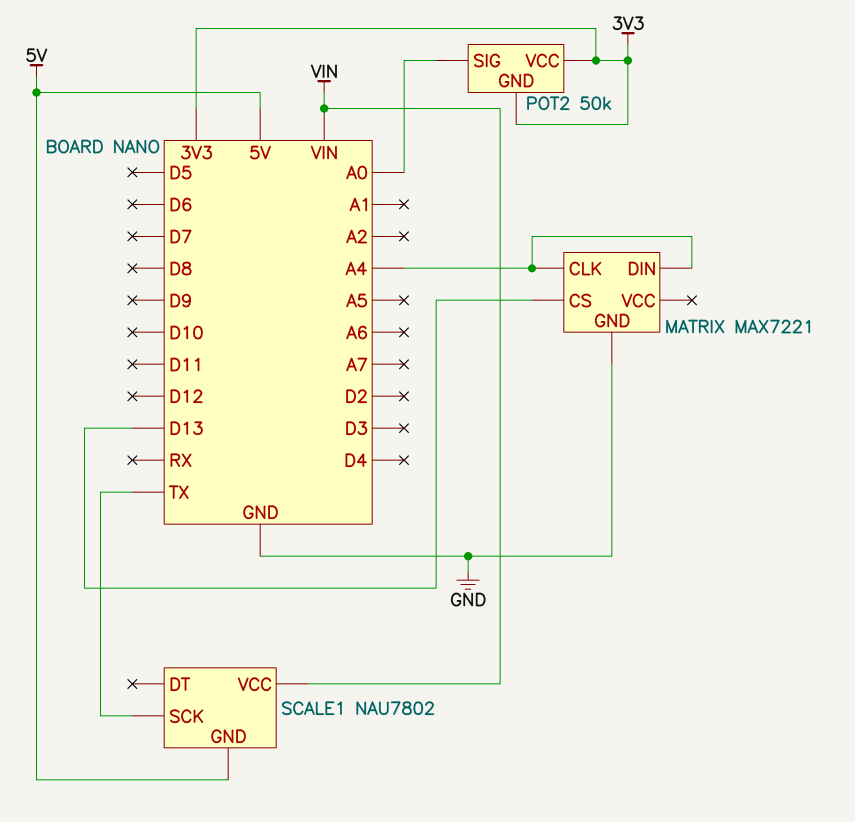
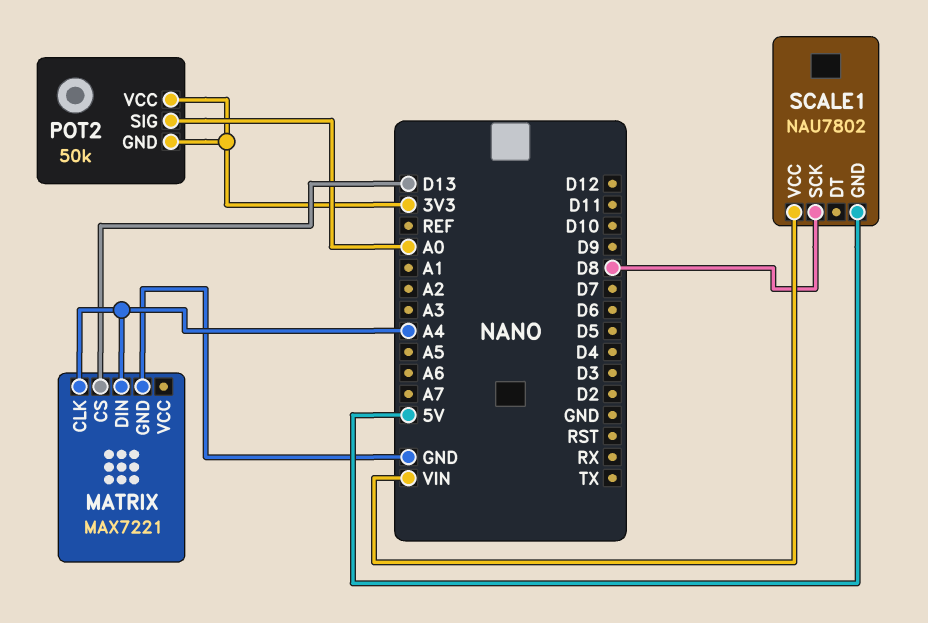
SCALE1 pin SCK: TX -> D8

